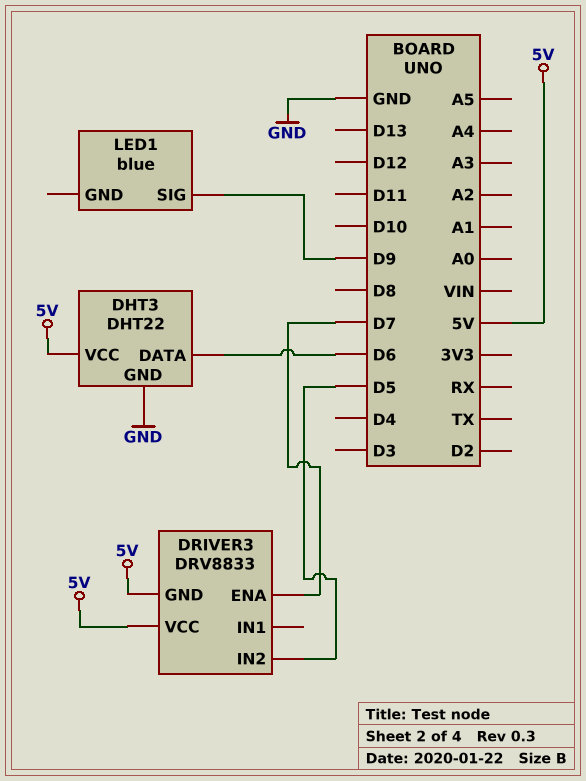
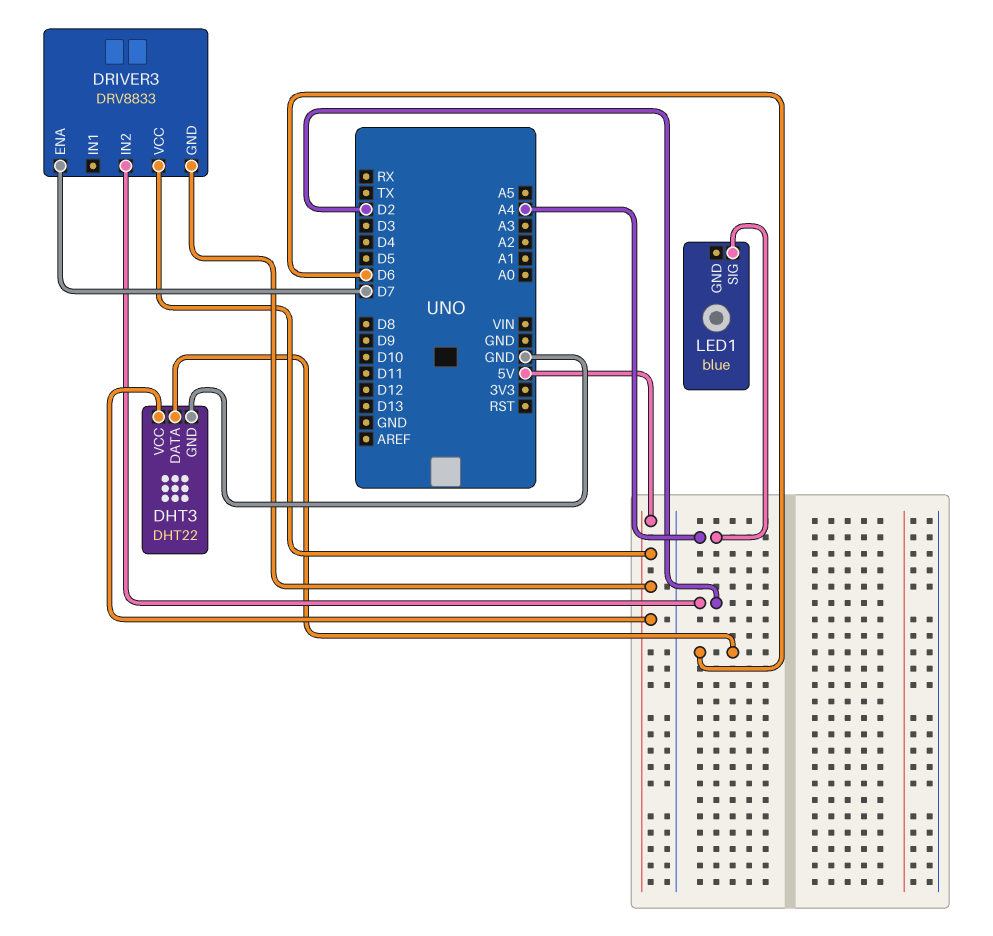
DRIVER3 pin IN2: D5 -> D2
LED1 pin SIG: D9 -> A4

